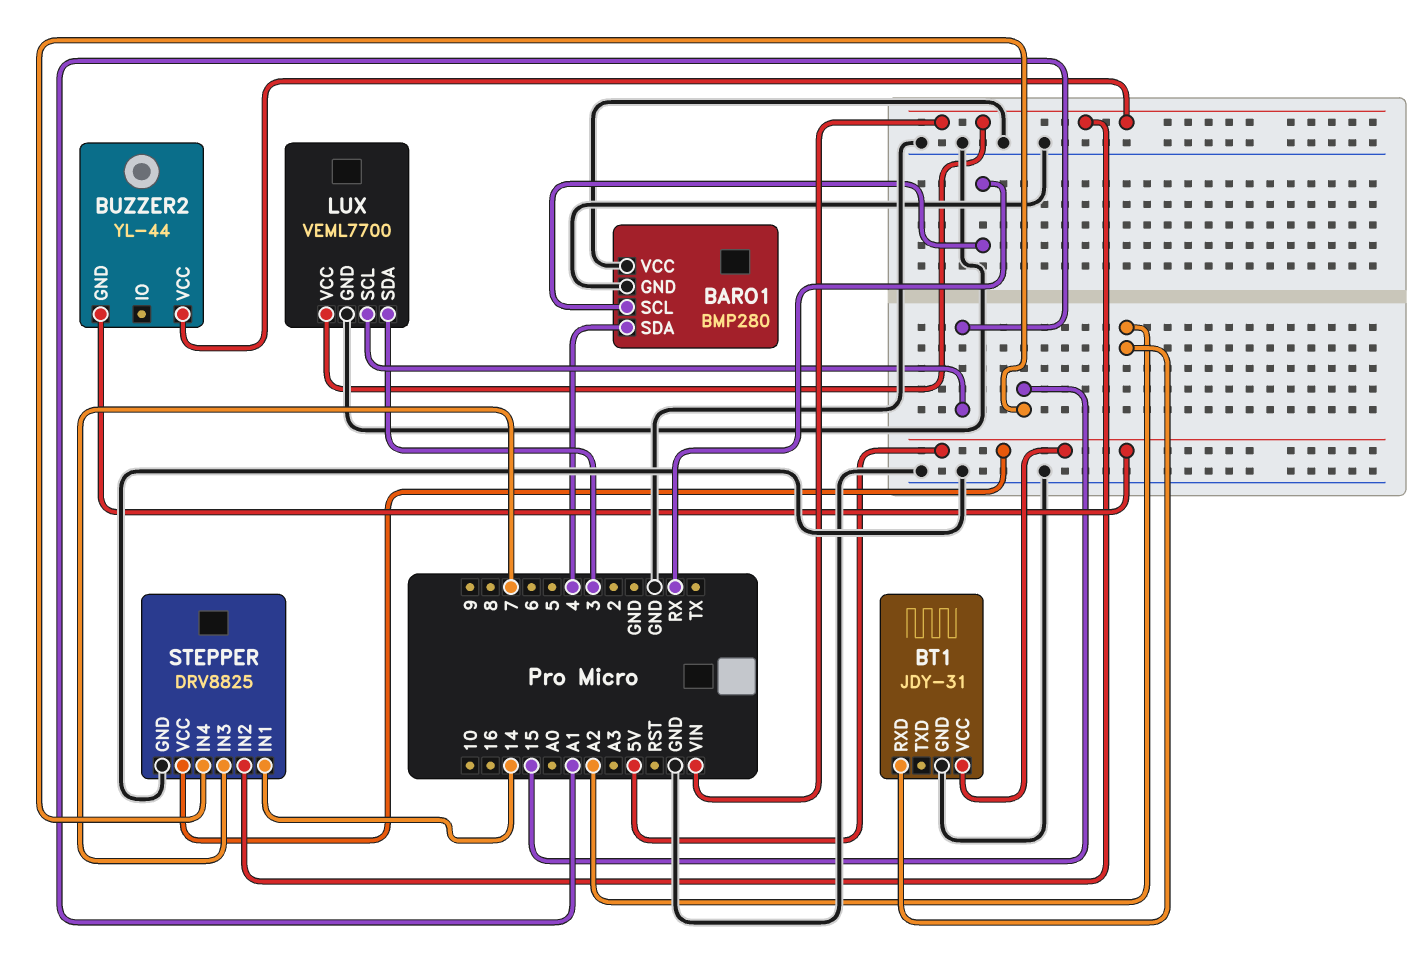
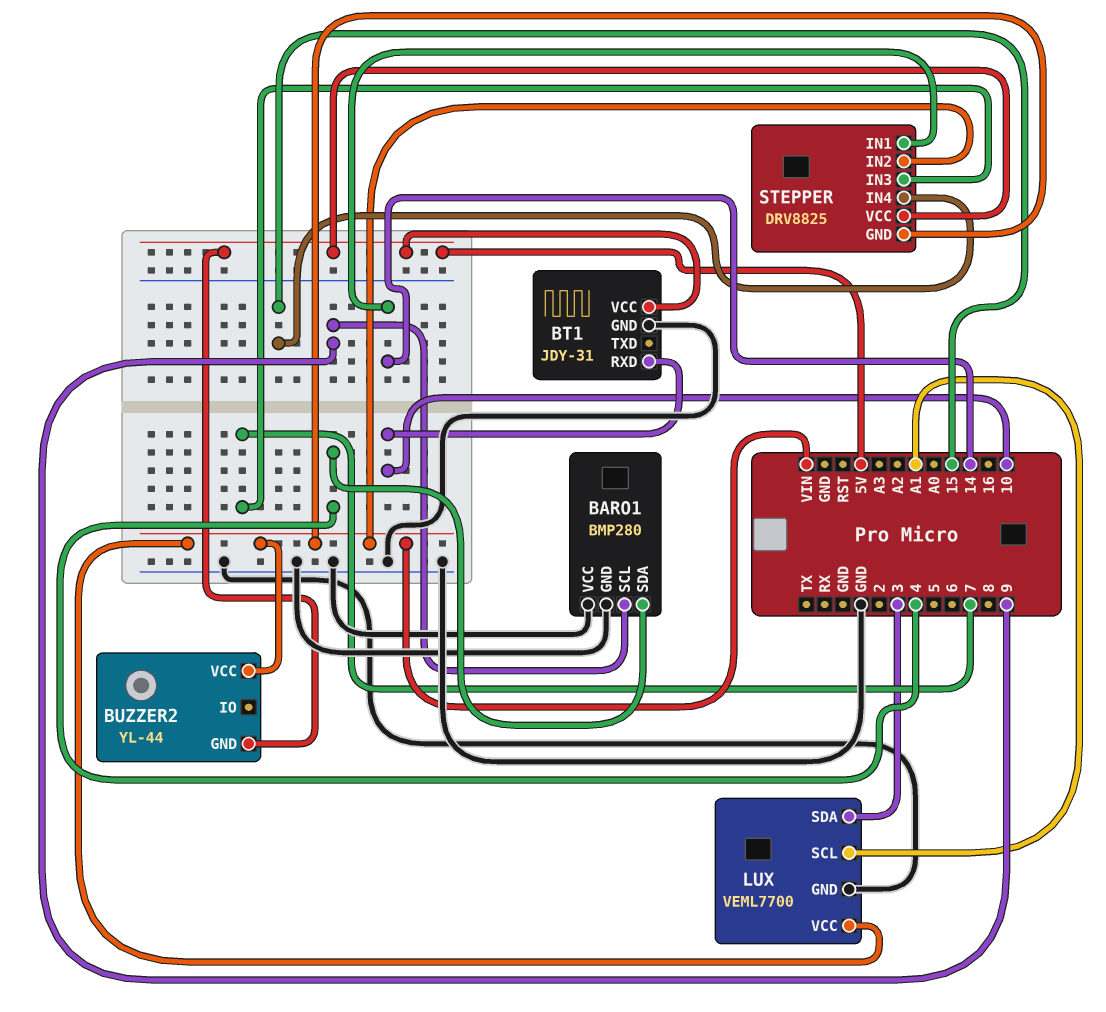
BARO1 pin SCL: RX -> 9
BT1 pin RXD: A2 -> 10
STEPPER pin GND: GND -> VIN

